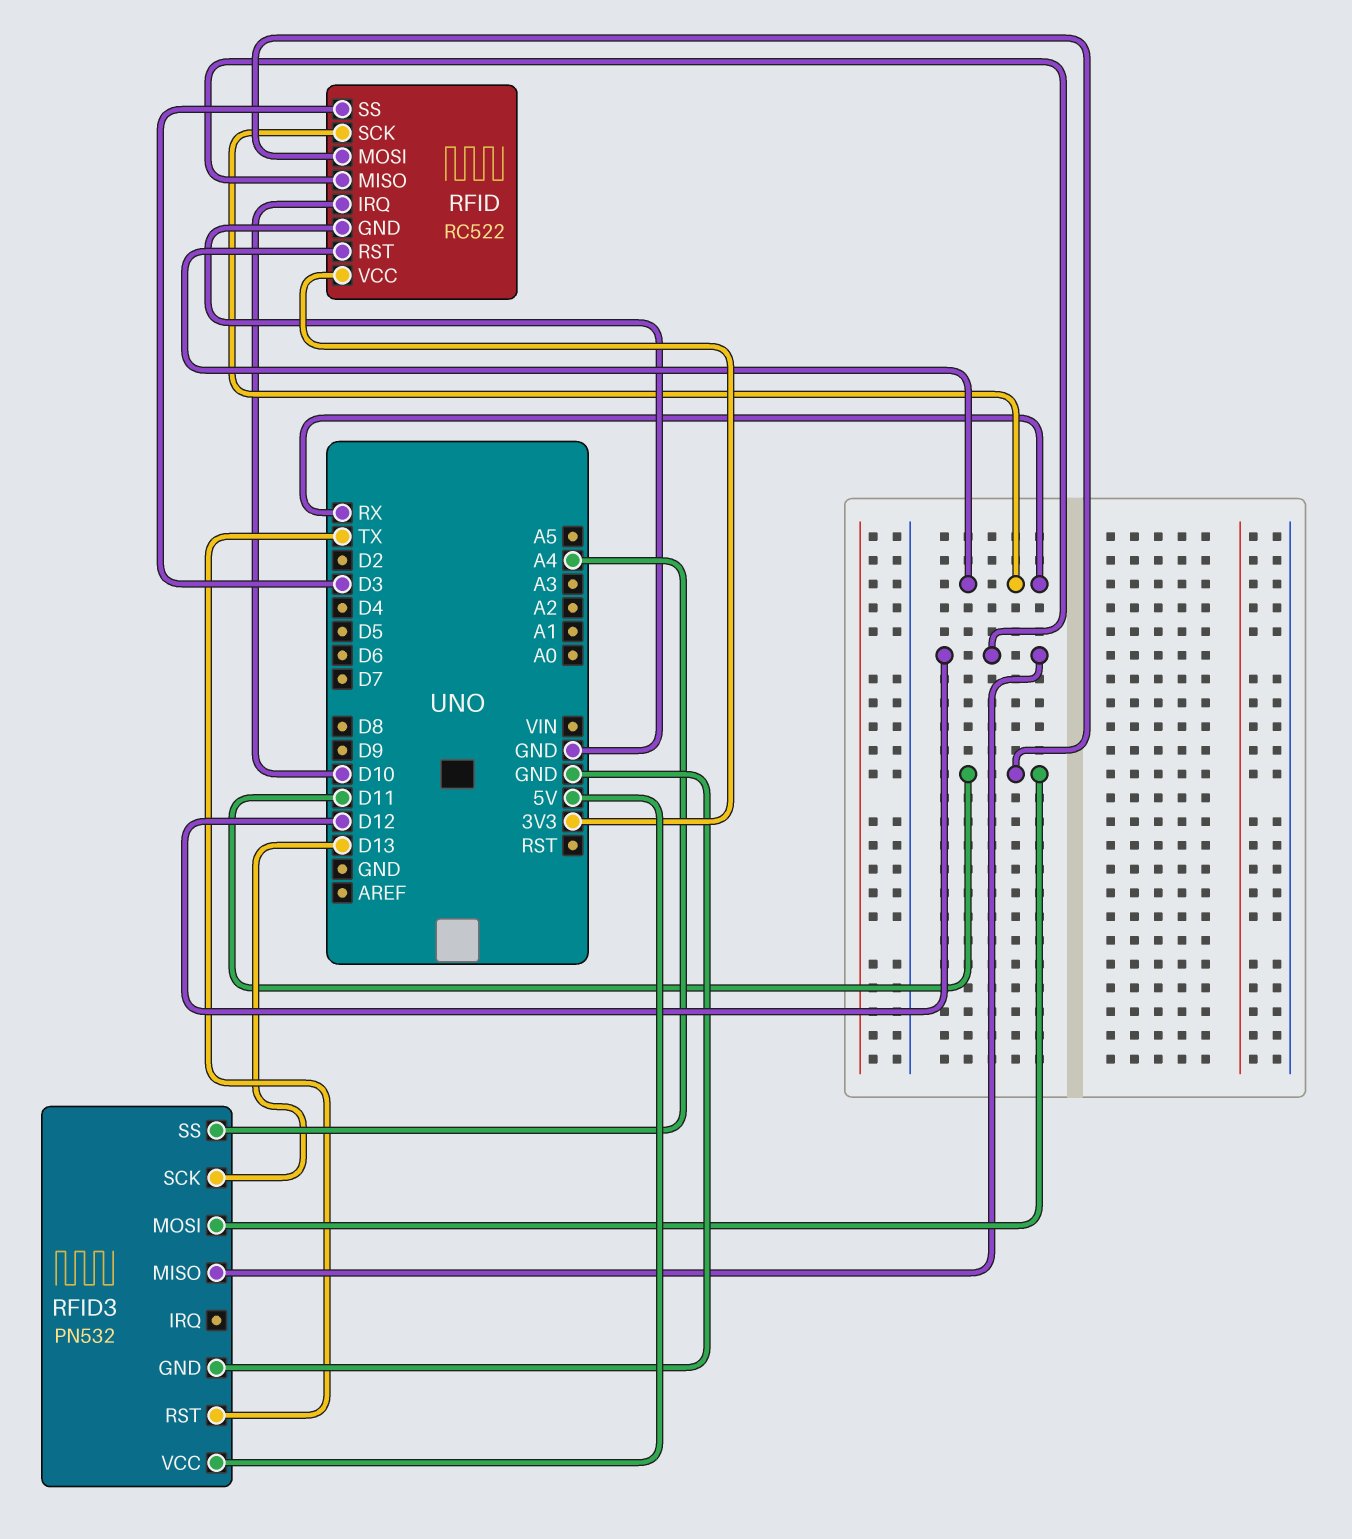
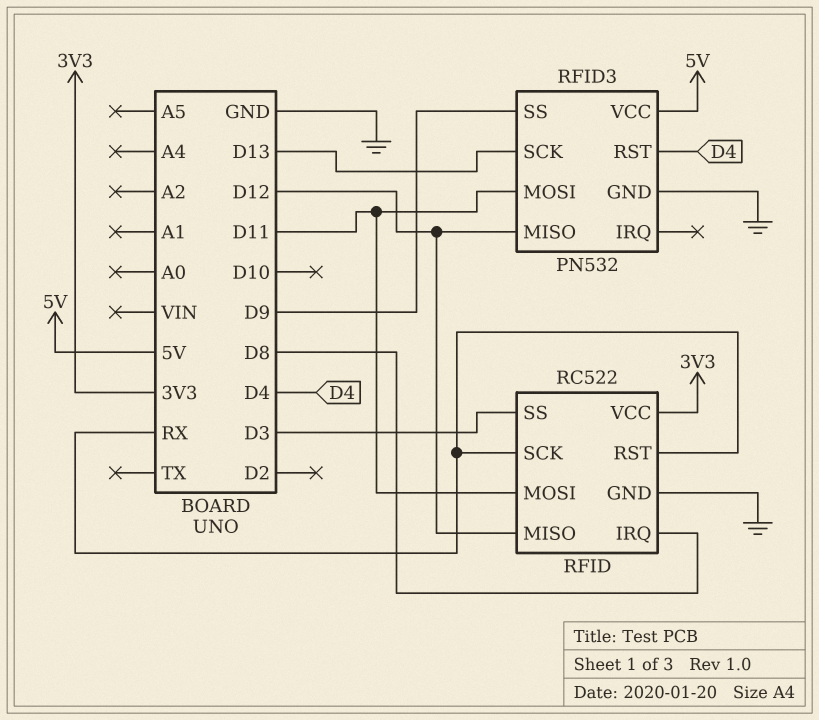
RFID pin IRQ: D10 -> D8
RFID3 pin RST: TX -> D4
RFID3 pin SS: A4 -> D9

